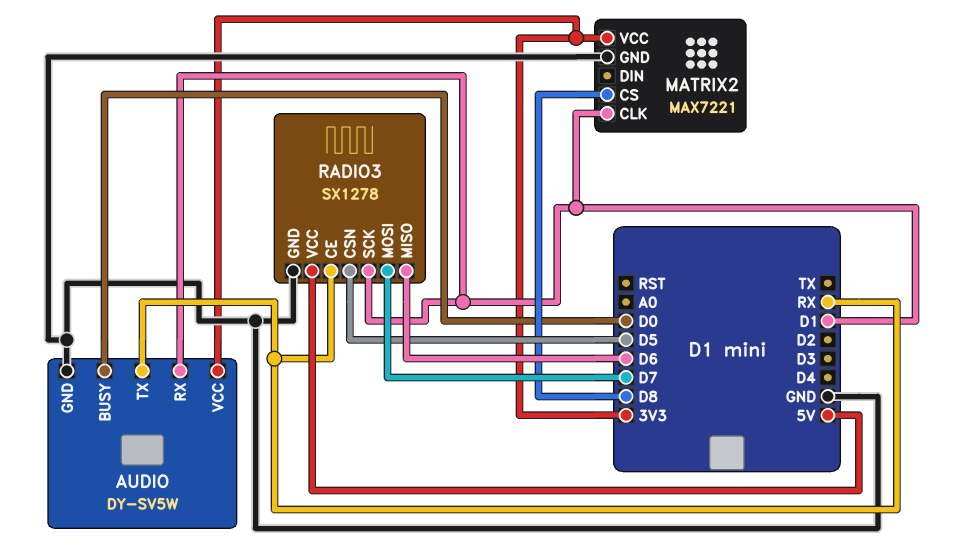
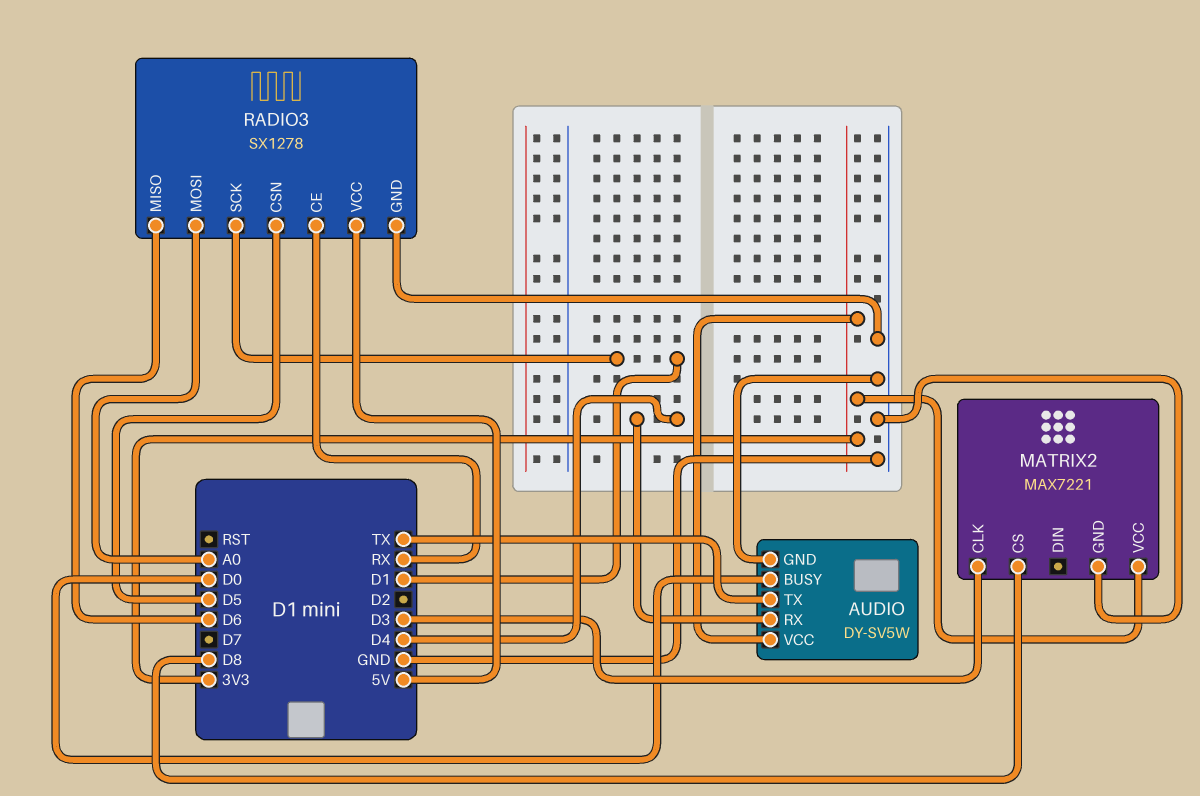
AUDIO pin RX: D1 -> D4
AUDIO pin TX: RX -> TX
MATRIX2 pin CLK: D1 -> D3
RADIO3 pin MOSI: D7 -> A0

